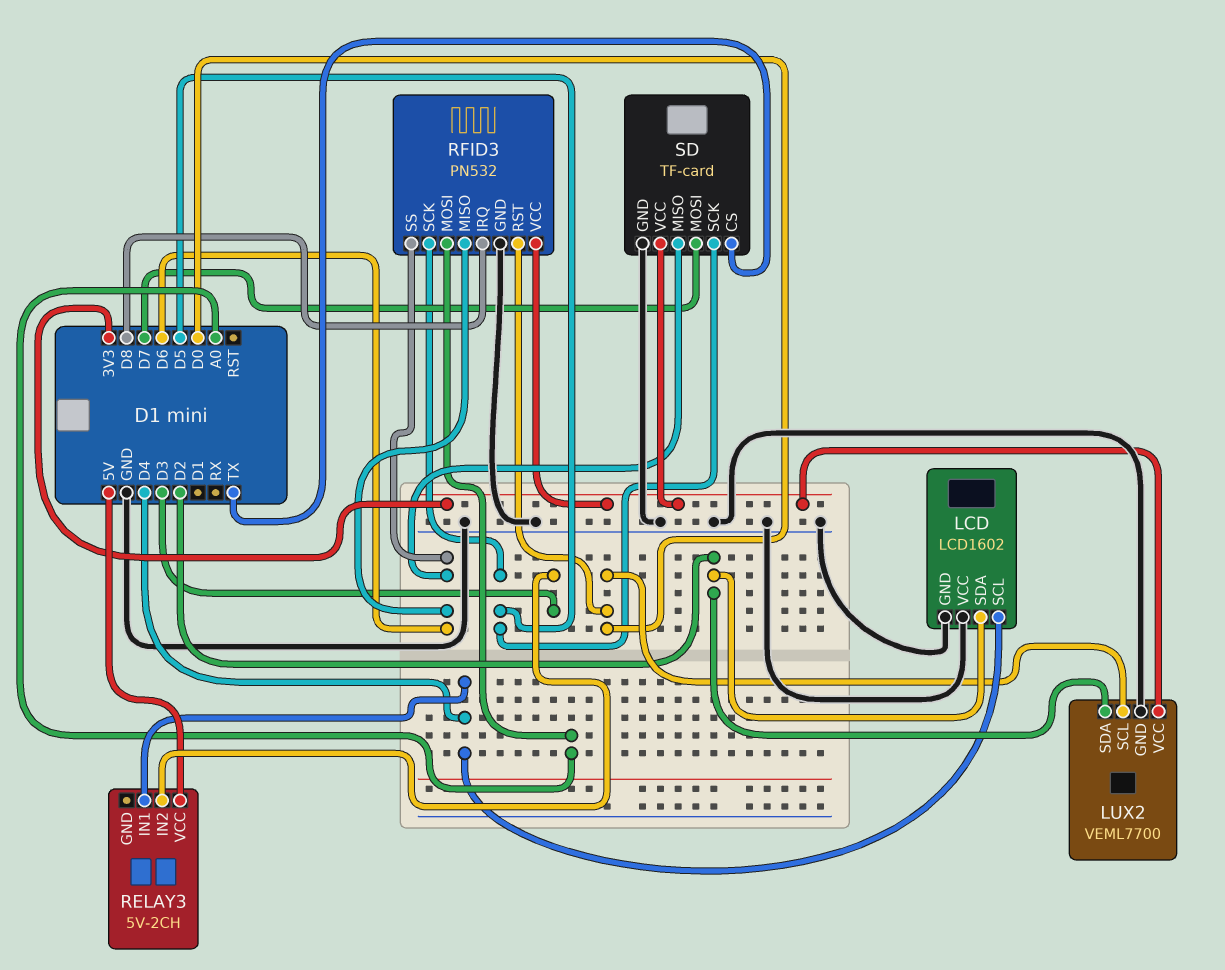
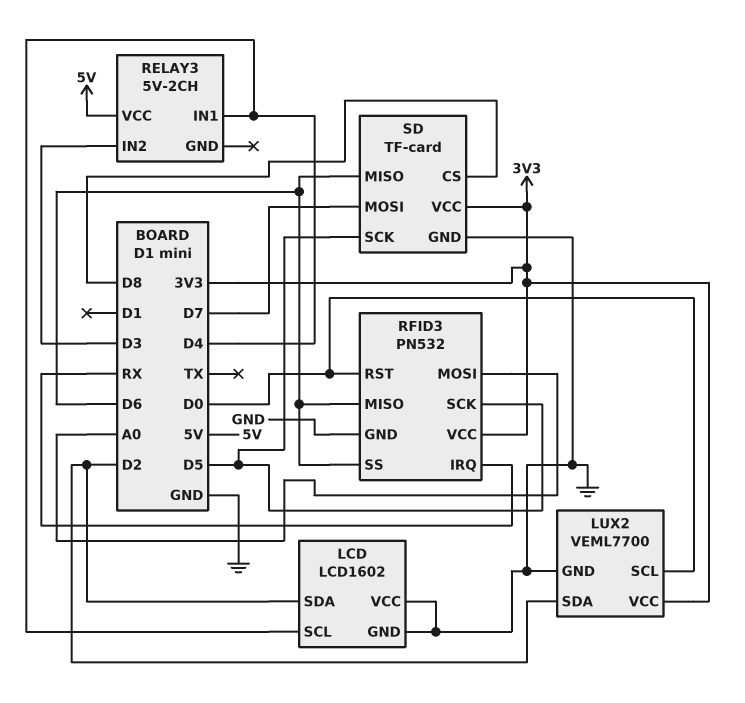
RFID3 pin IRQ: D8 -> RX
SD pin CS: TX -> D8

